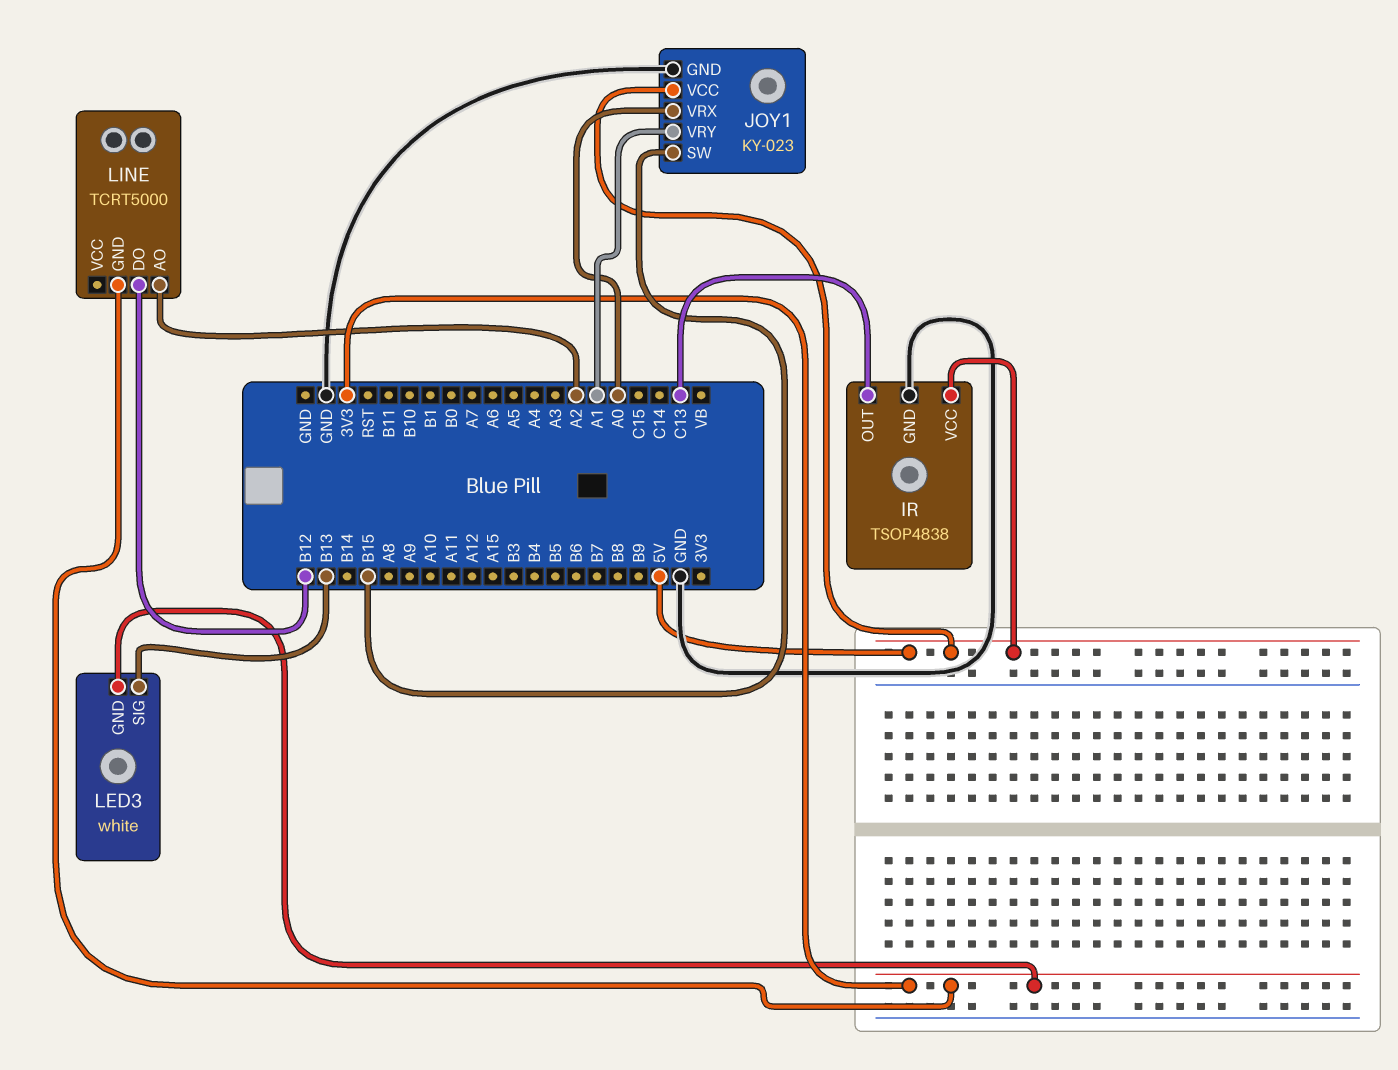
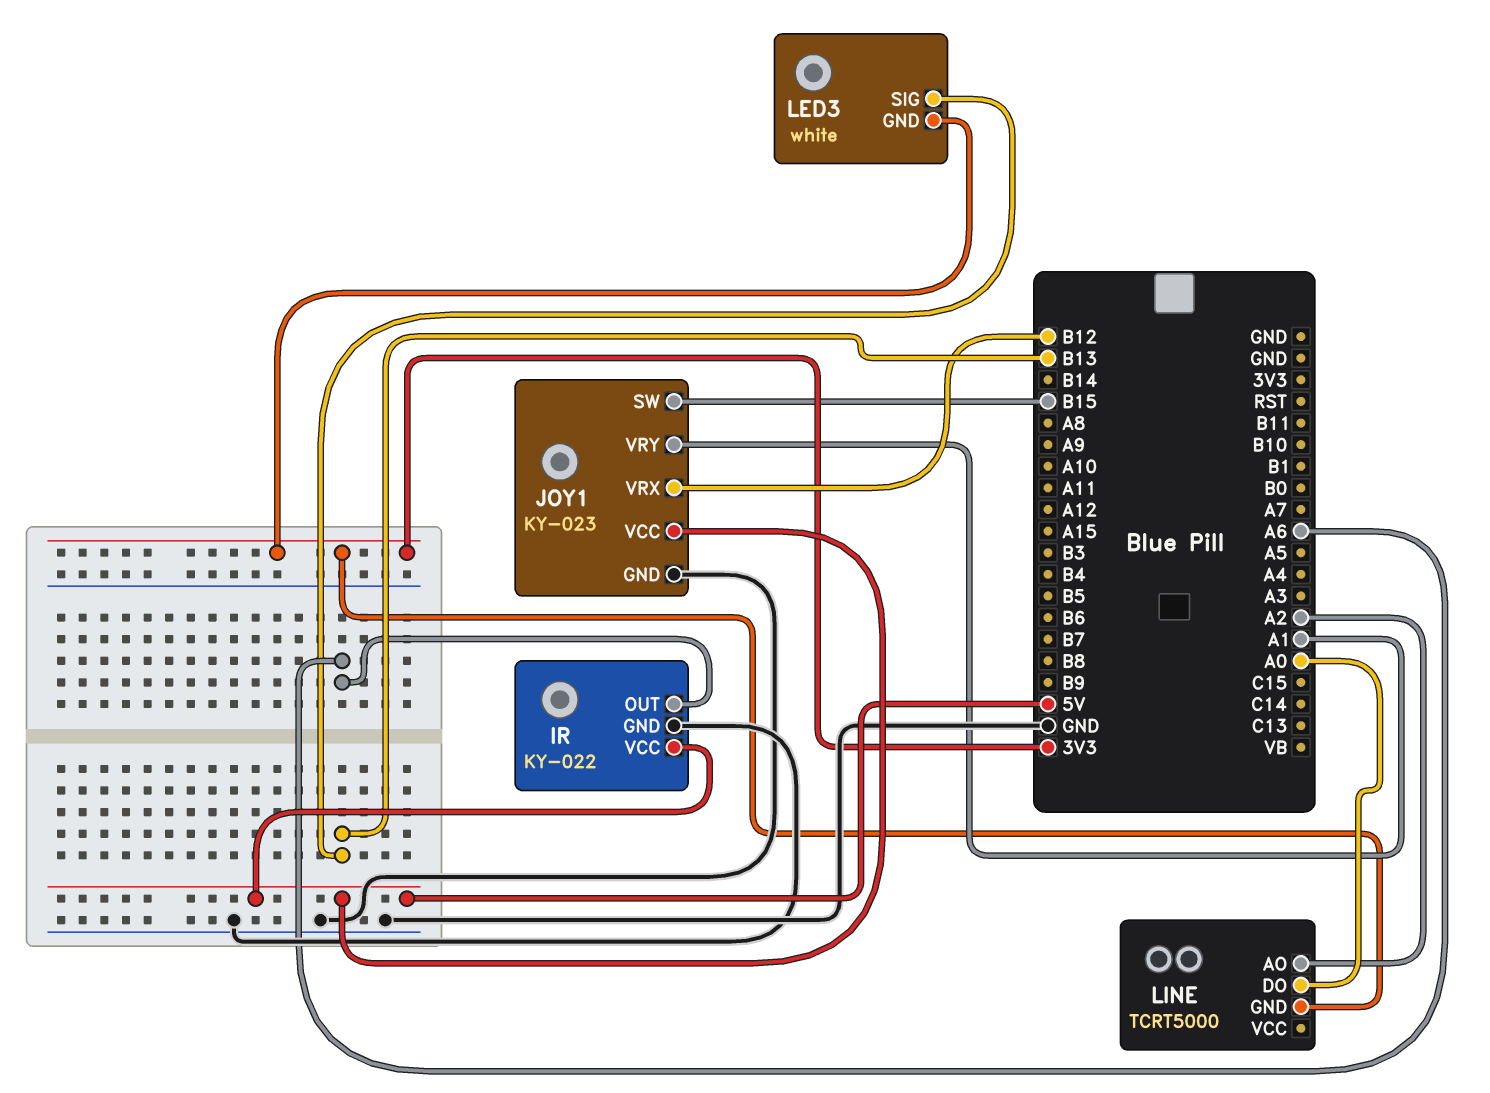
IR: TSOP4838 -> KY-022
IR pin OUT: C13 -> A6
JOY1 pin VRX: A0 -> B12
LINE pin DO: B12 -> A0

